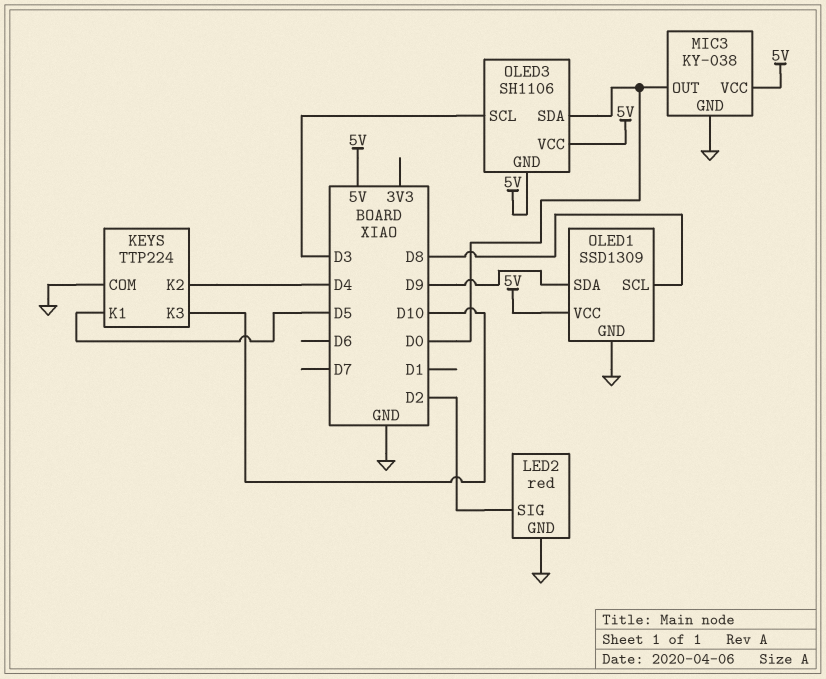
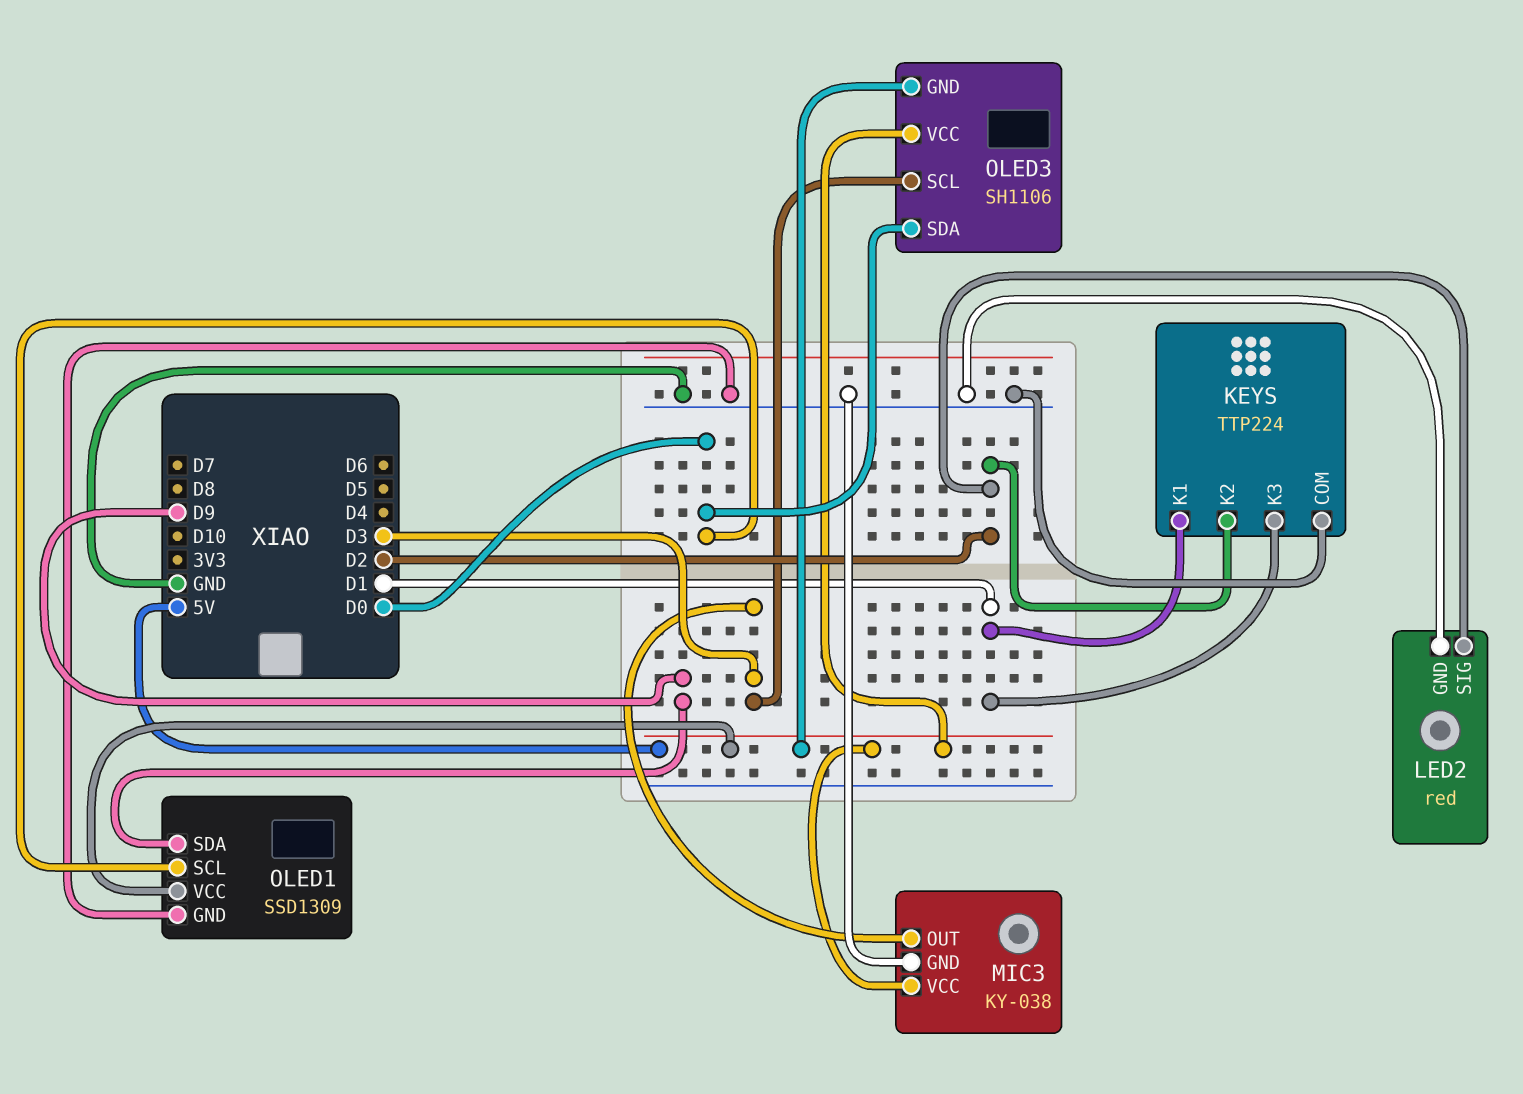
KEYS pin K1: D5 -> D1
KEYS pin K2: D4 -> D2
KEYS pin K3: D10 -> D1
MIC3 pin OUT: D0 -> D3
OLED1 pin SCL: D8 -> D0

